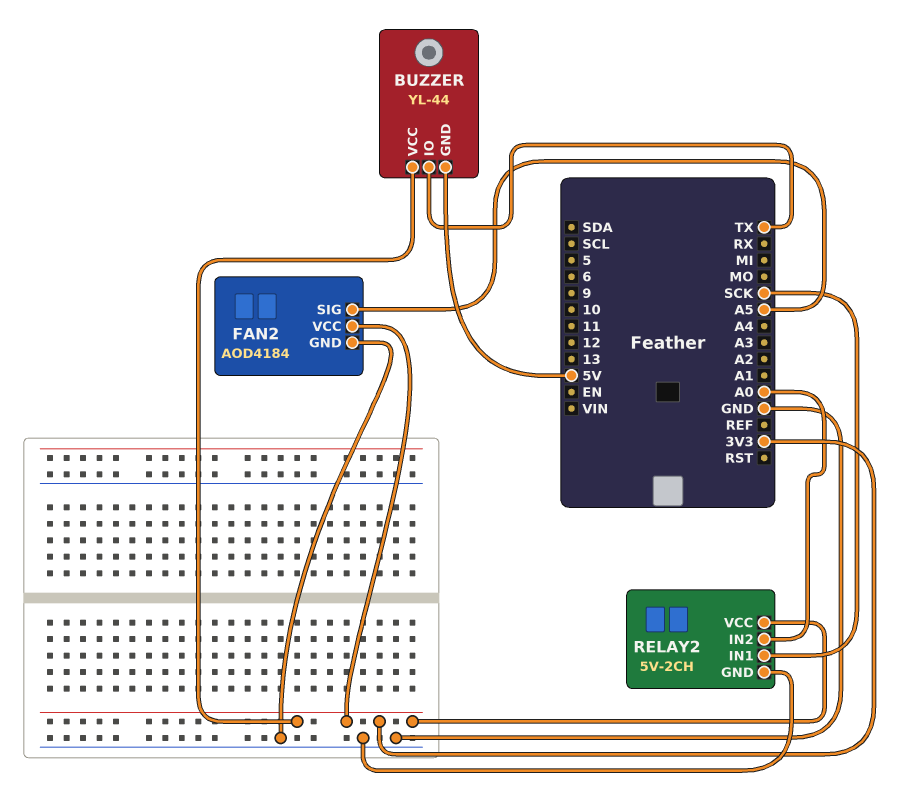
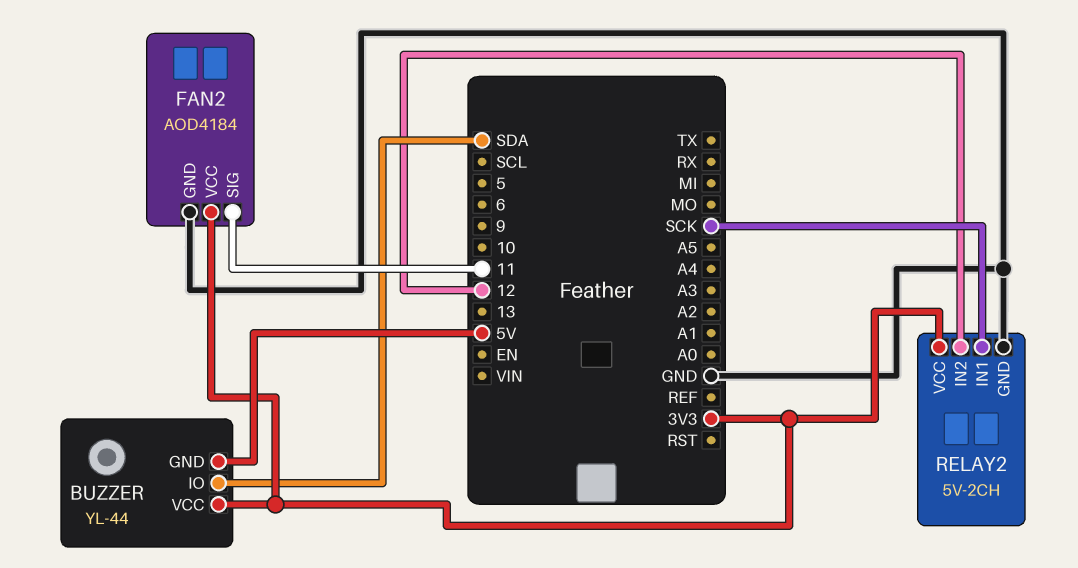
BUZZER pin IO: TX -> SDA
FAN2 pin SIG: A5 -> 11
RELAY2 pin IN2: A0 -> 12

